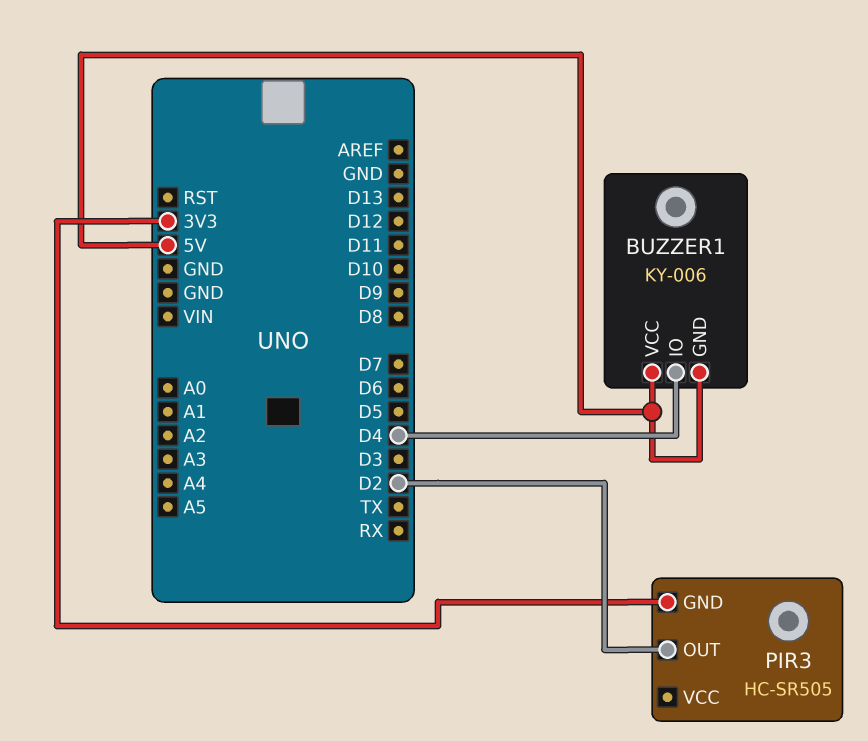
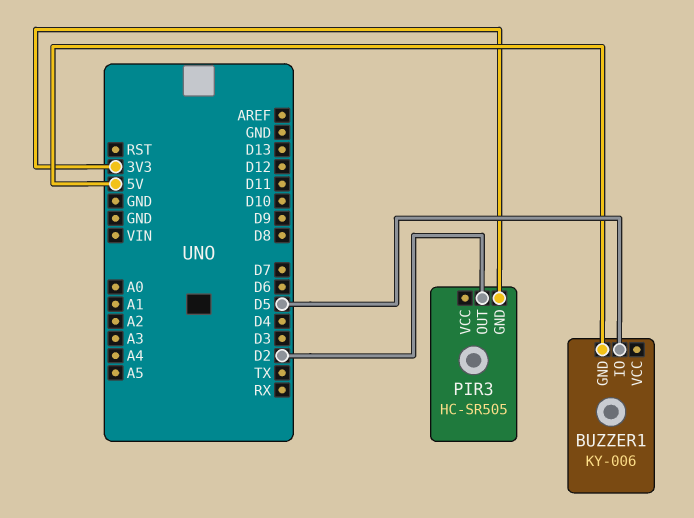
BUZZER1 pin IO: D4 -> D5
BUZZER1 pin VCC: 5V -> none

